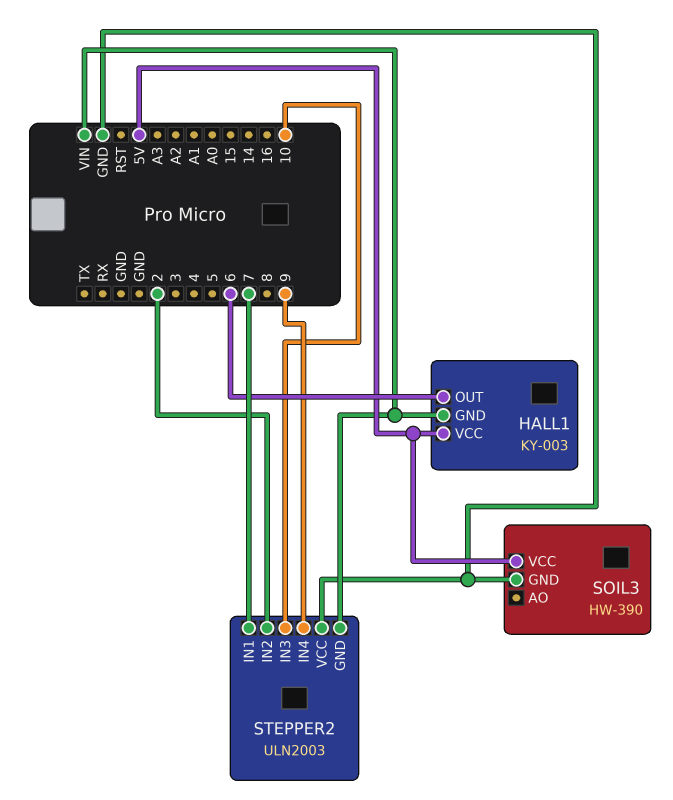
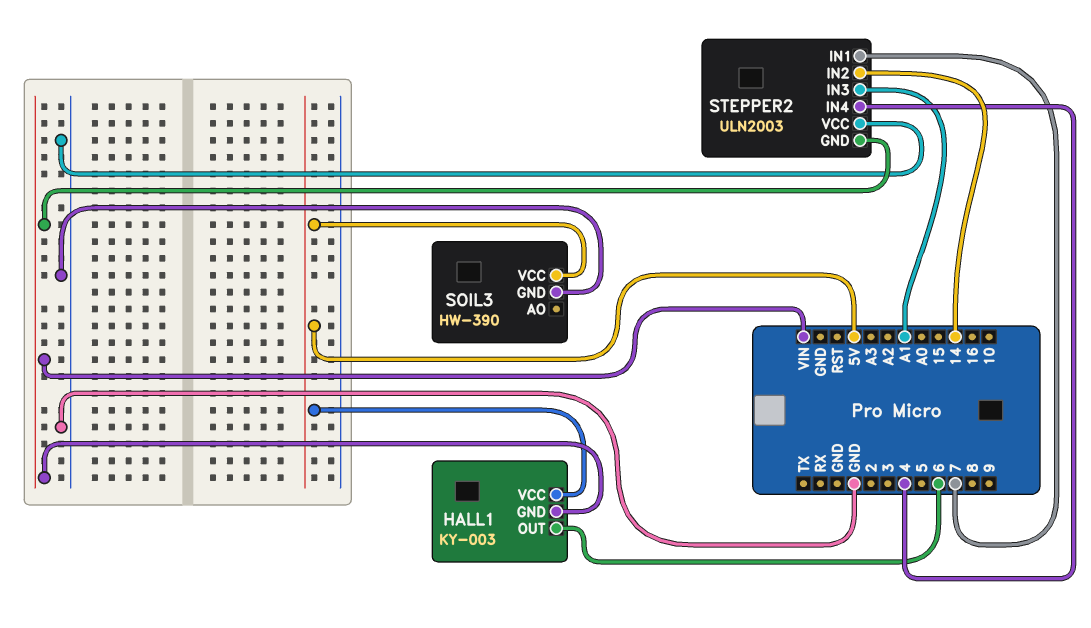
STEPPER2 pin IN2: 2 -> 14
STEPPER2 pin IN3: 10 -> A1
STEPPER2 pin IN4: 9 -> 4

